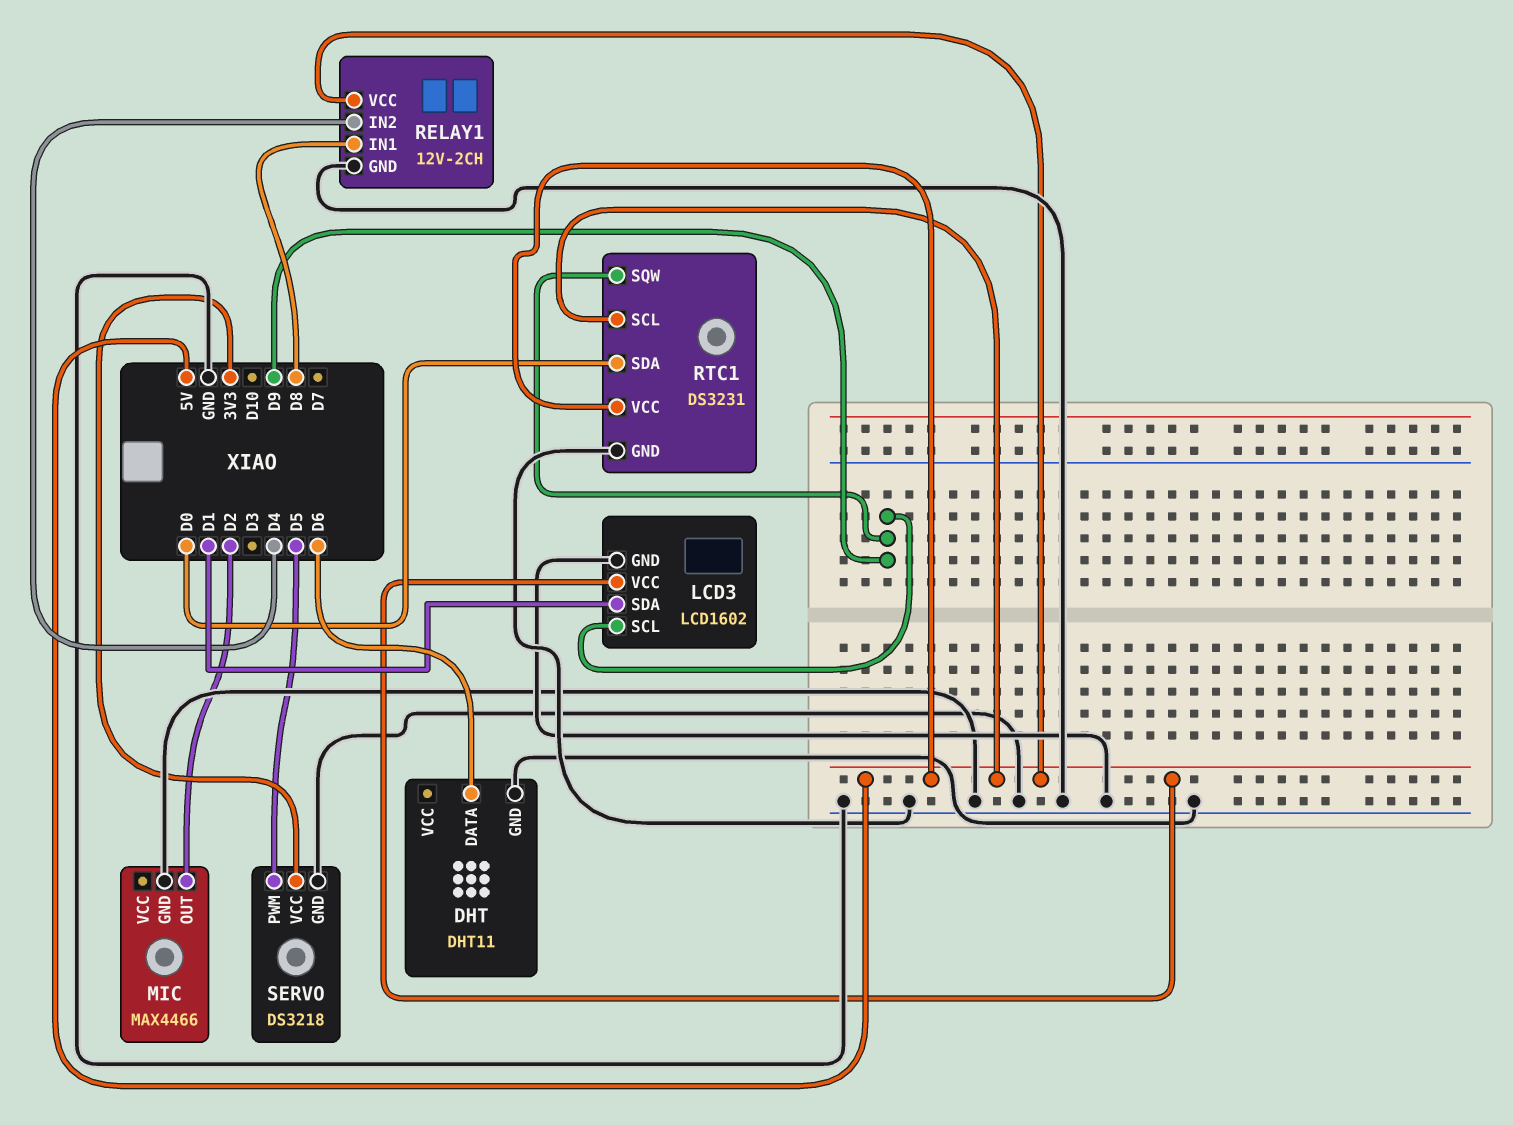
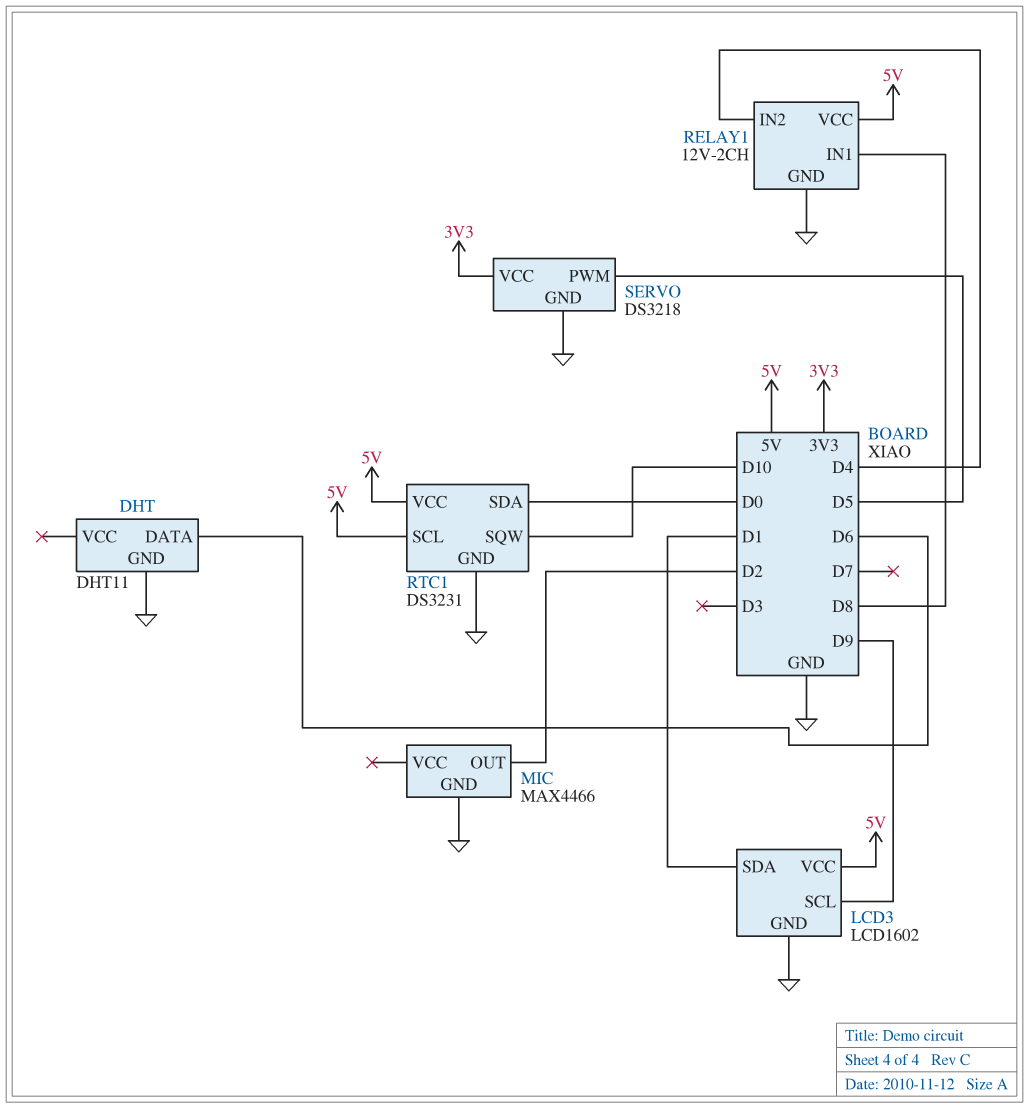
RTC1 pin SQW: D9 -> D10

